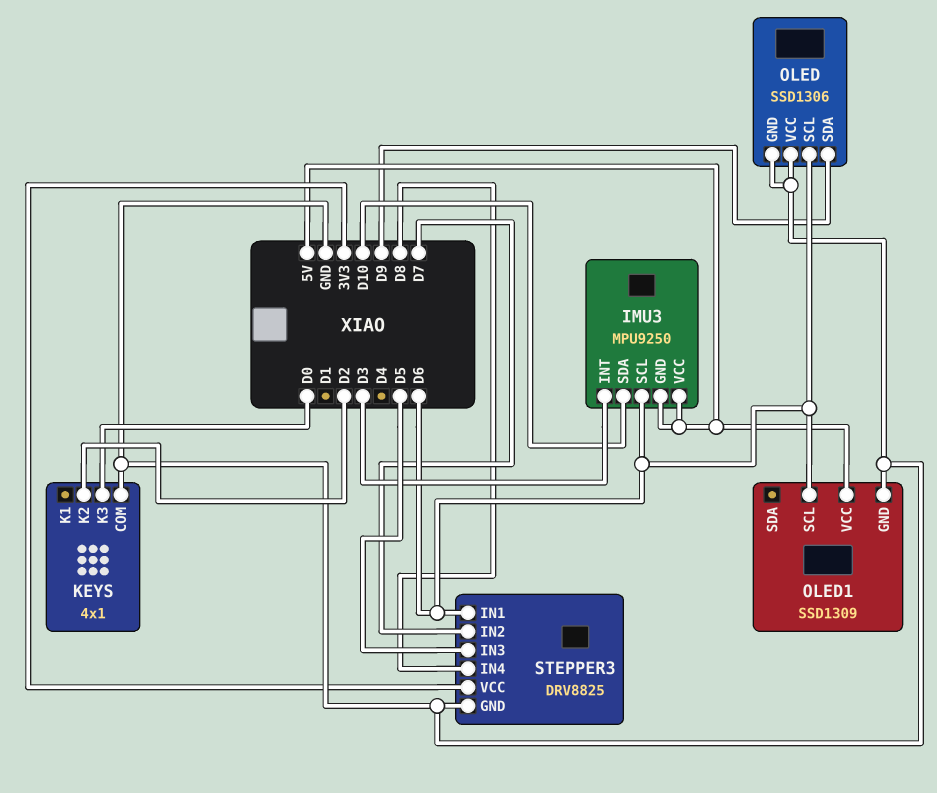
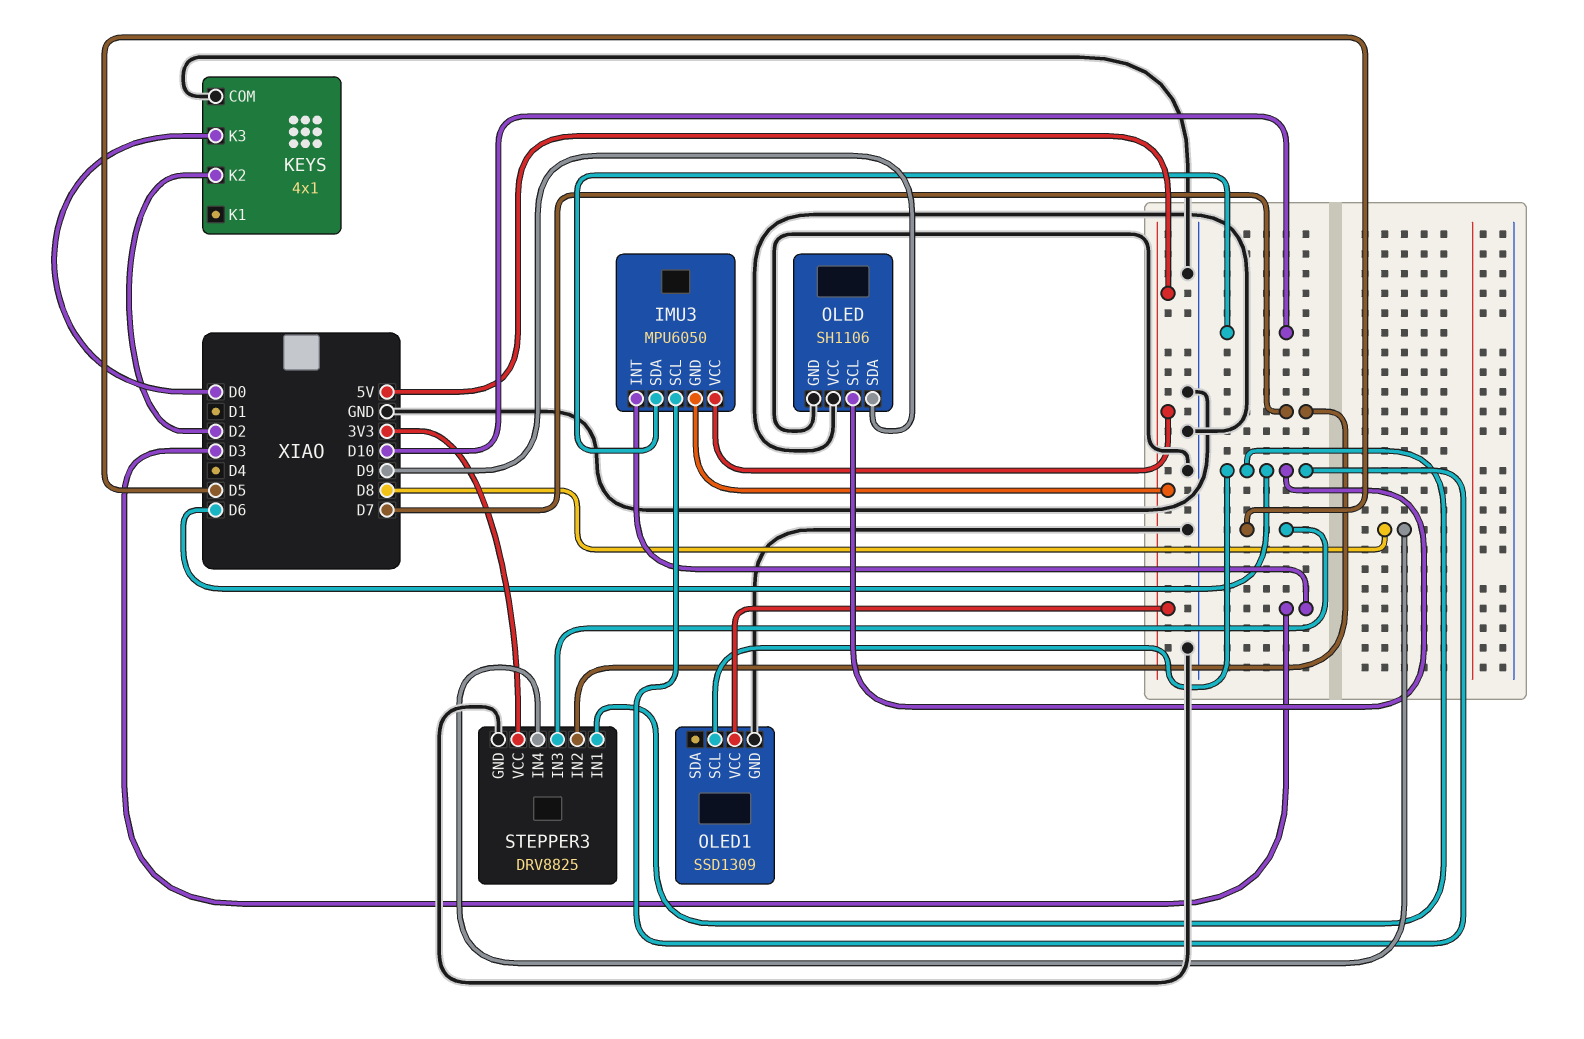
IMU3: MPU9250 -> MPU6050
OLED: SSD1306 -> SH1106

